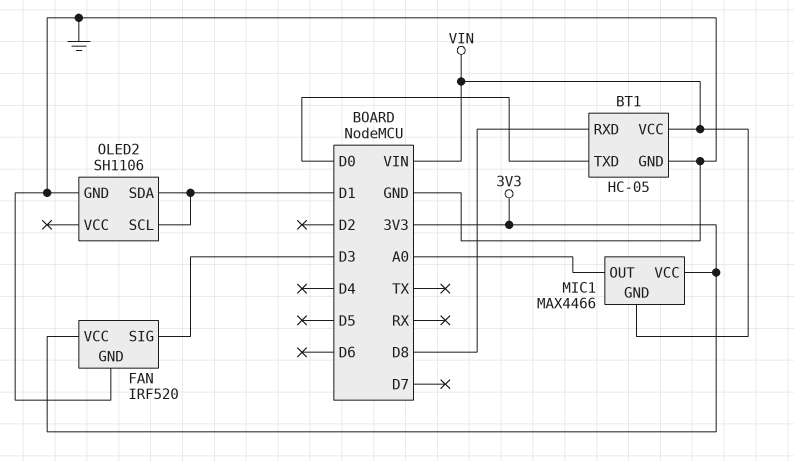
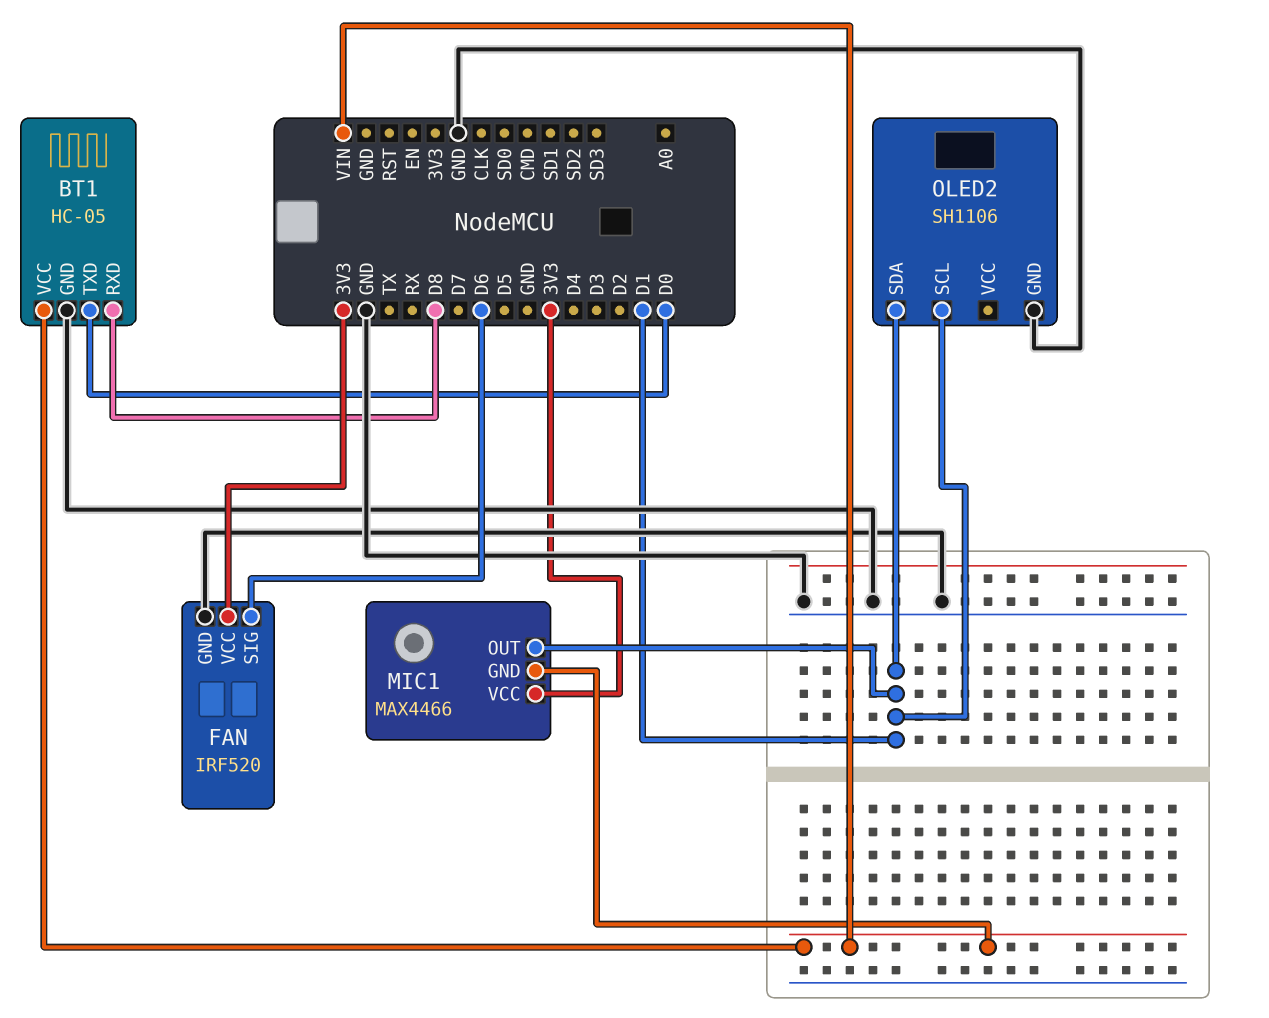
FAN pin SIG: D3 -> D6
MIC1 pin OUT: A0 -> D1

